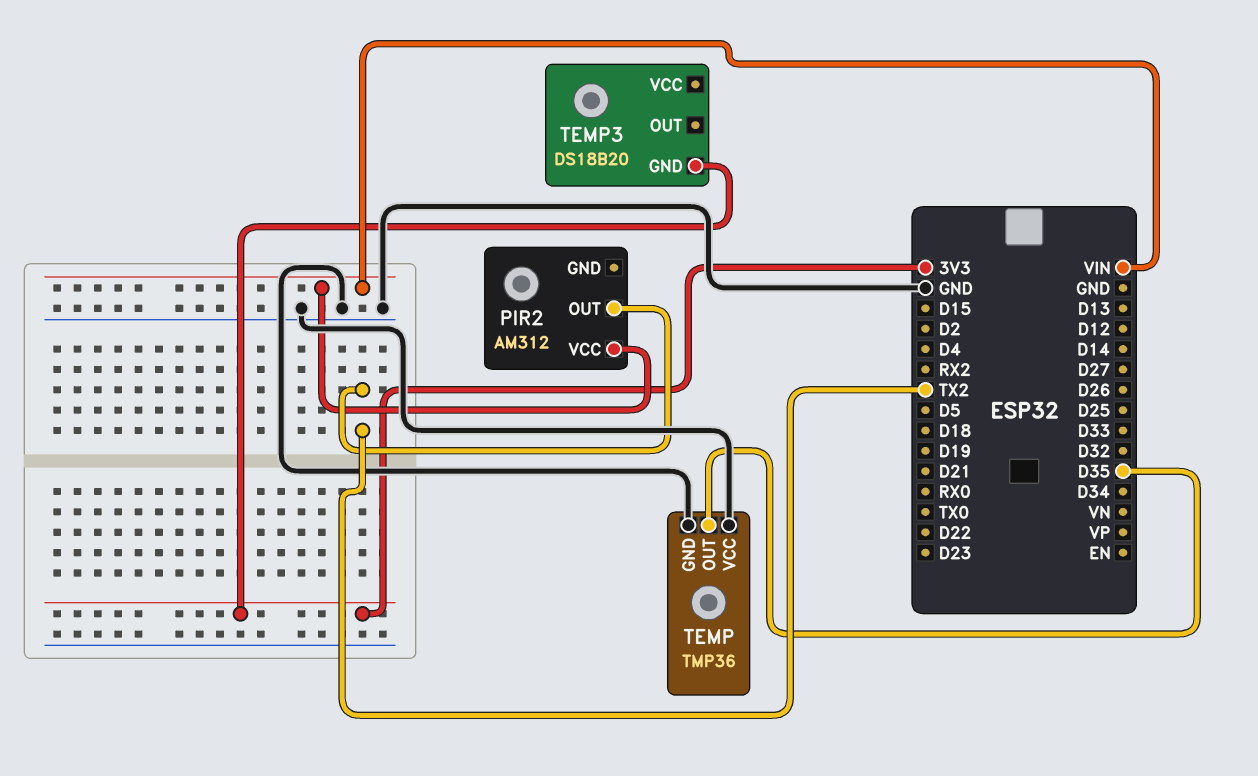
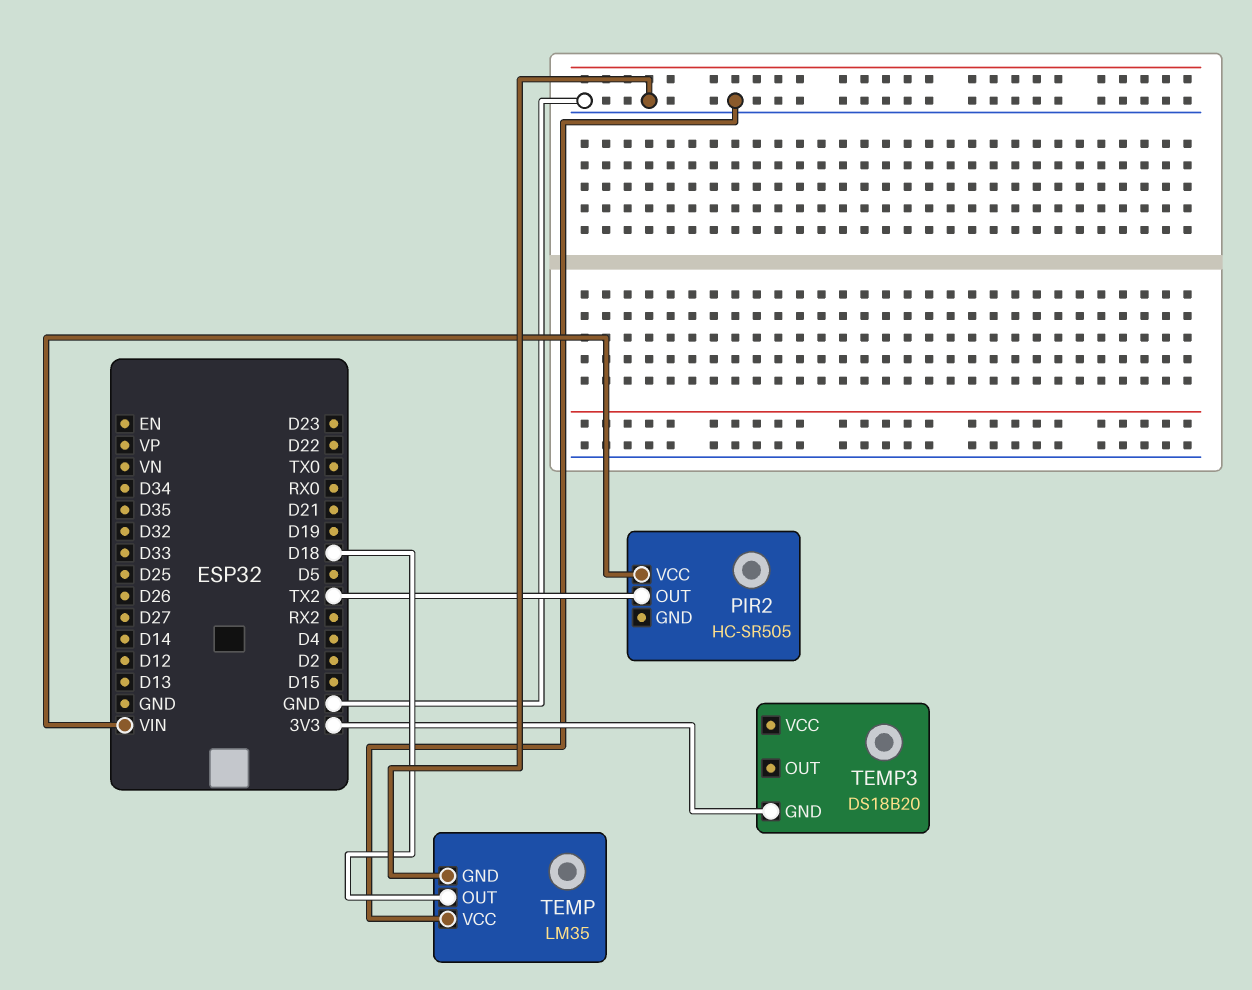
PIR2: AM312 -> HC-SR505
TEMP: TMP36 -> LM35
TEMP pin OUT: D35 -> D18

